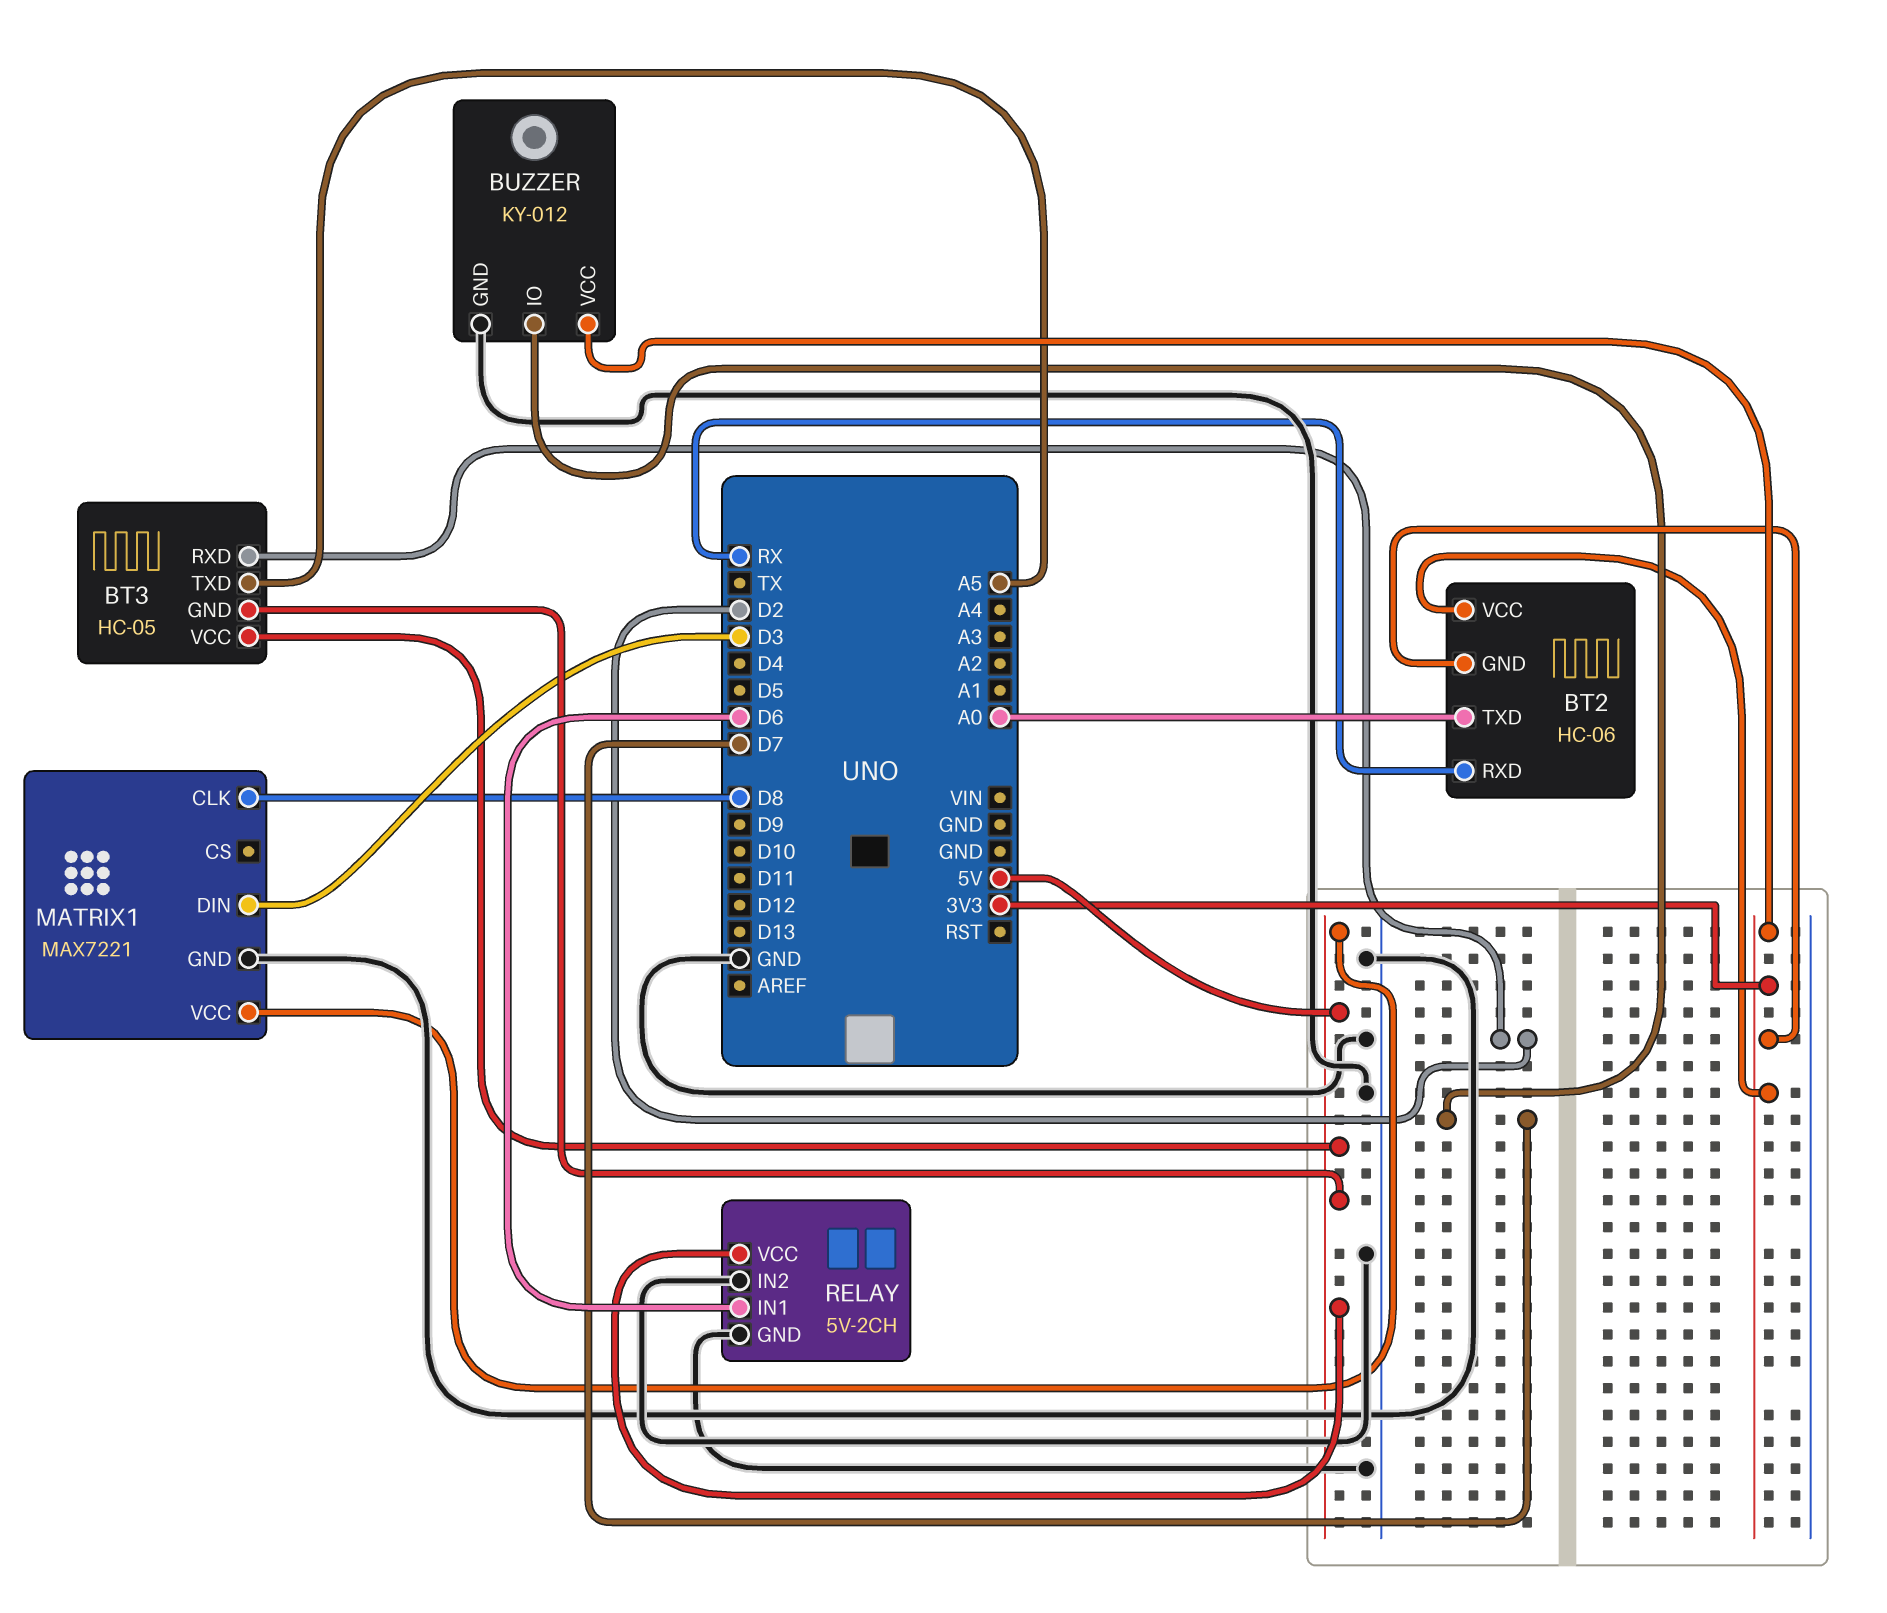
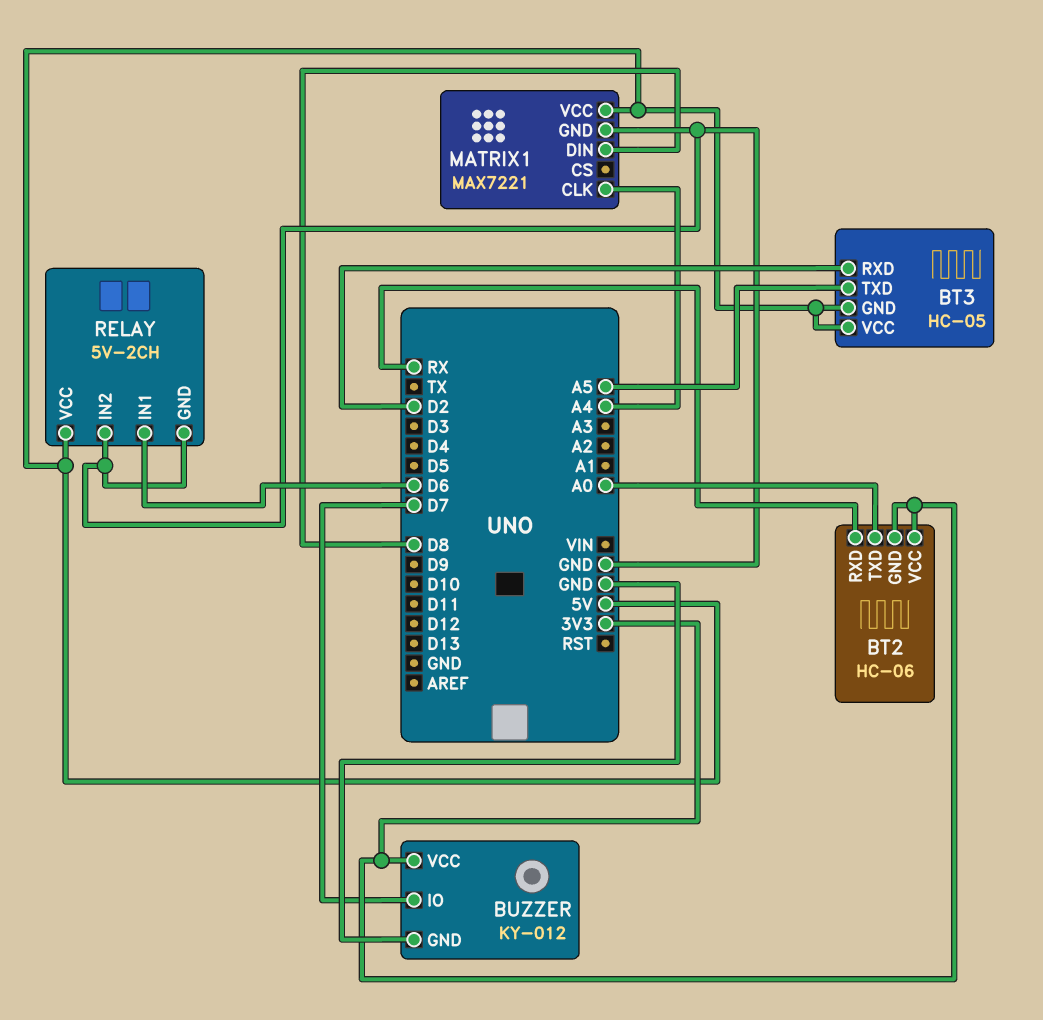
MATRIX1 pin CLK: D8 -> A4
MATRIX1 pin DIN: D3 -> D8

